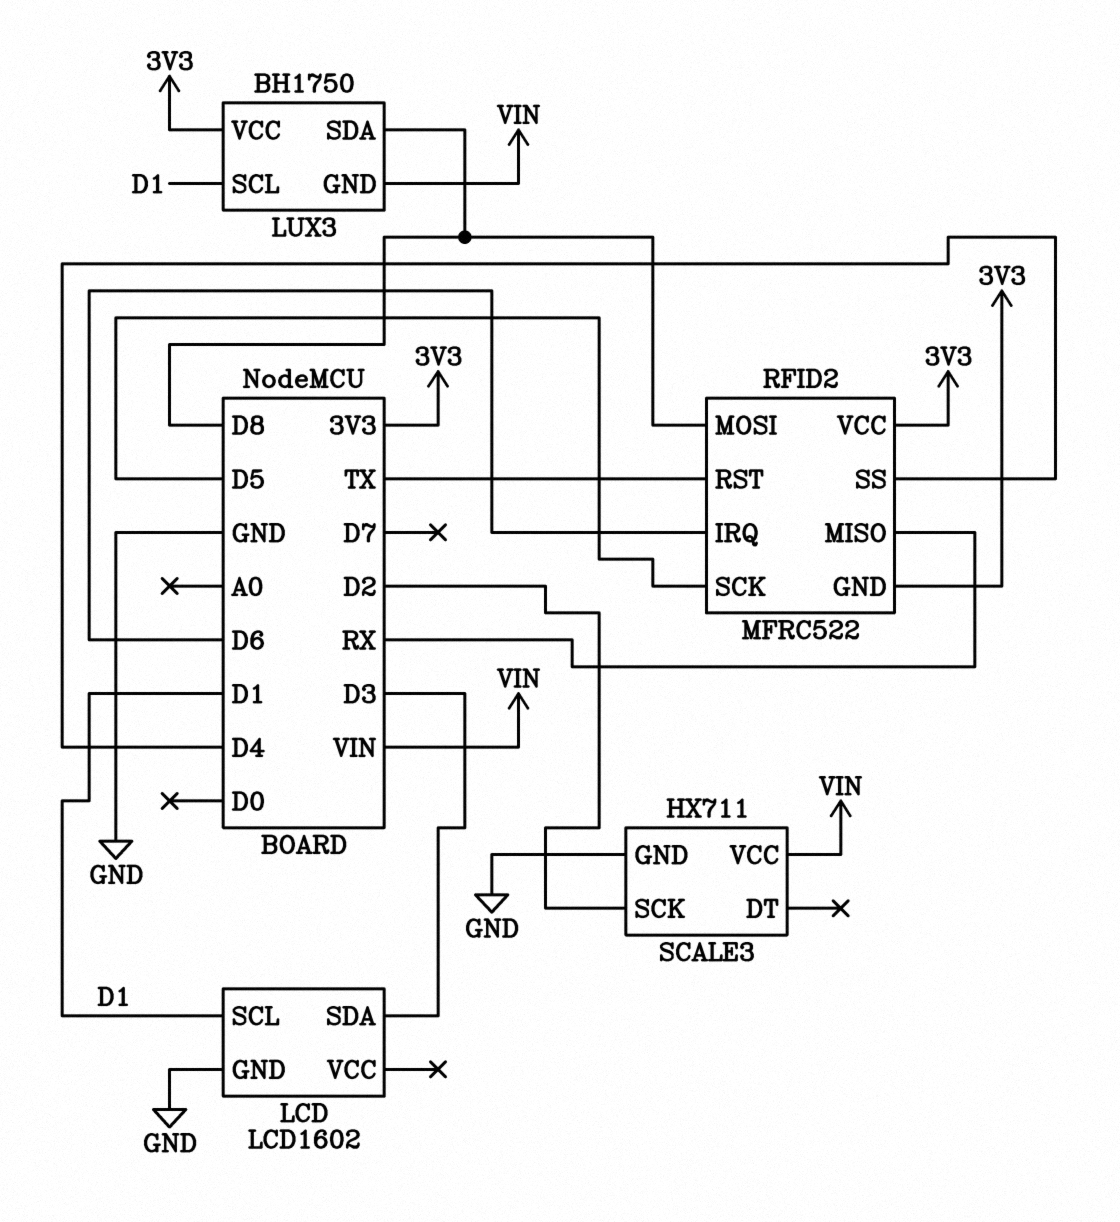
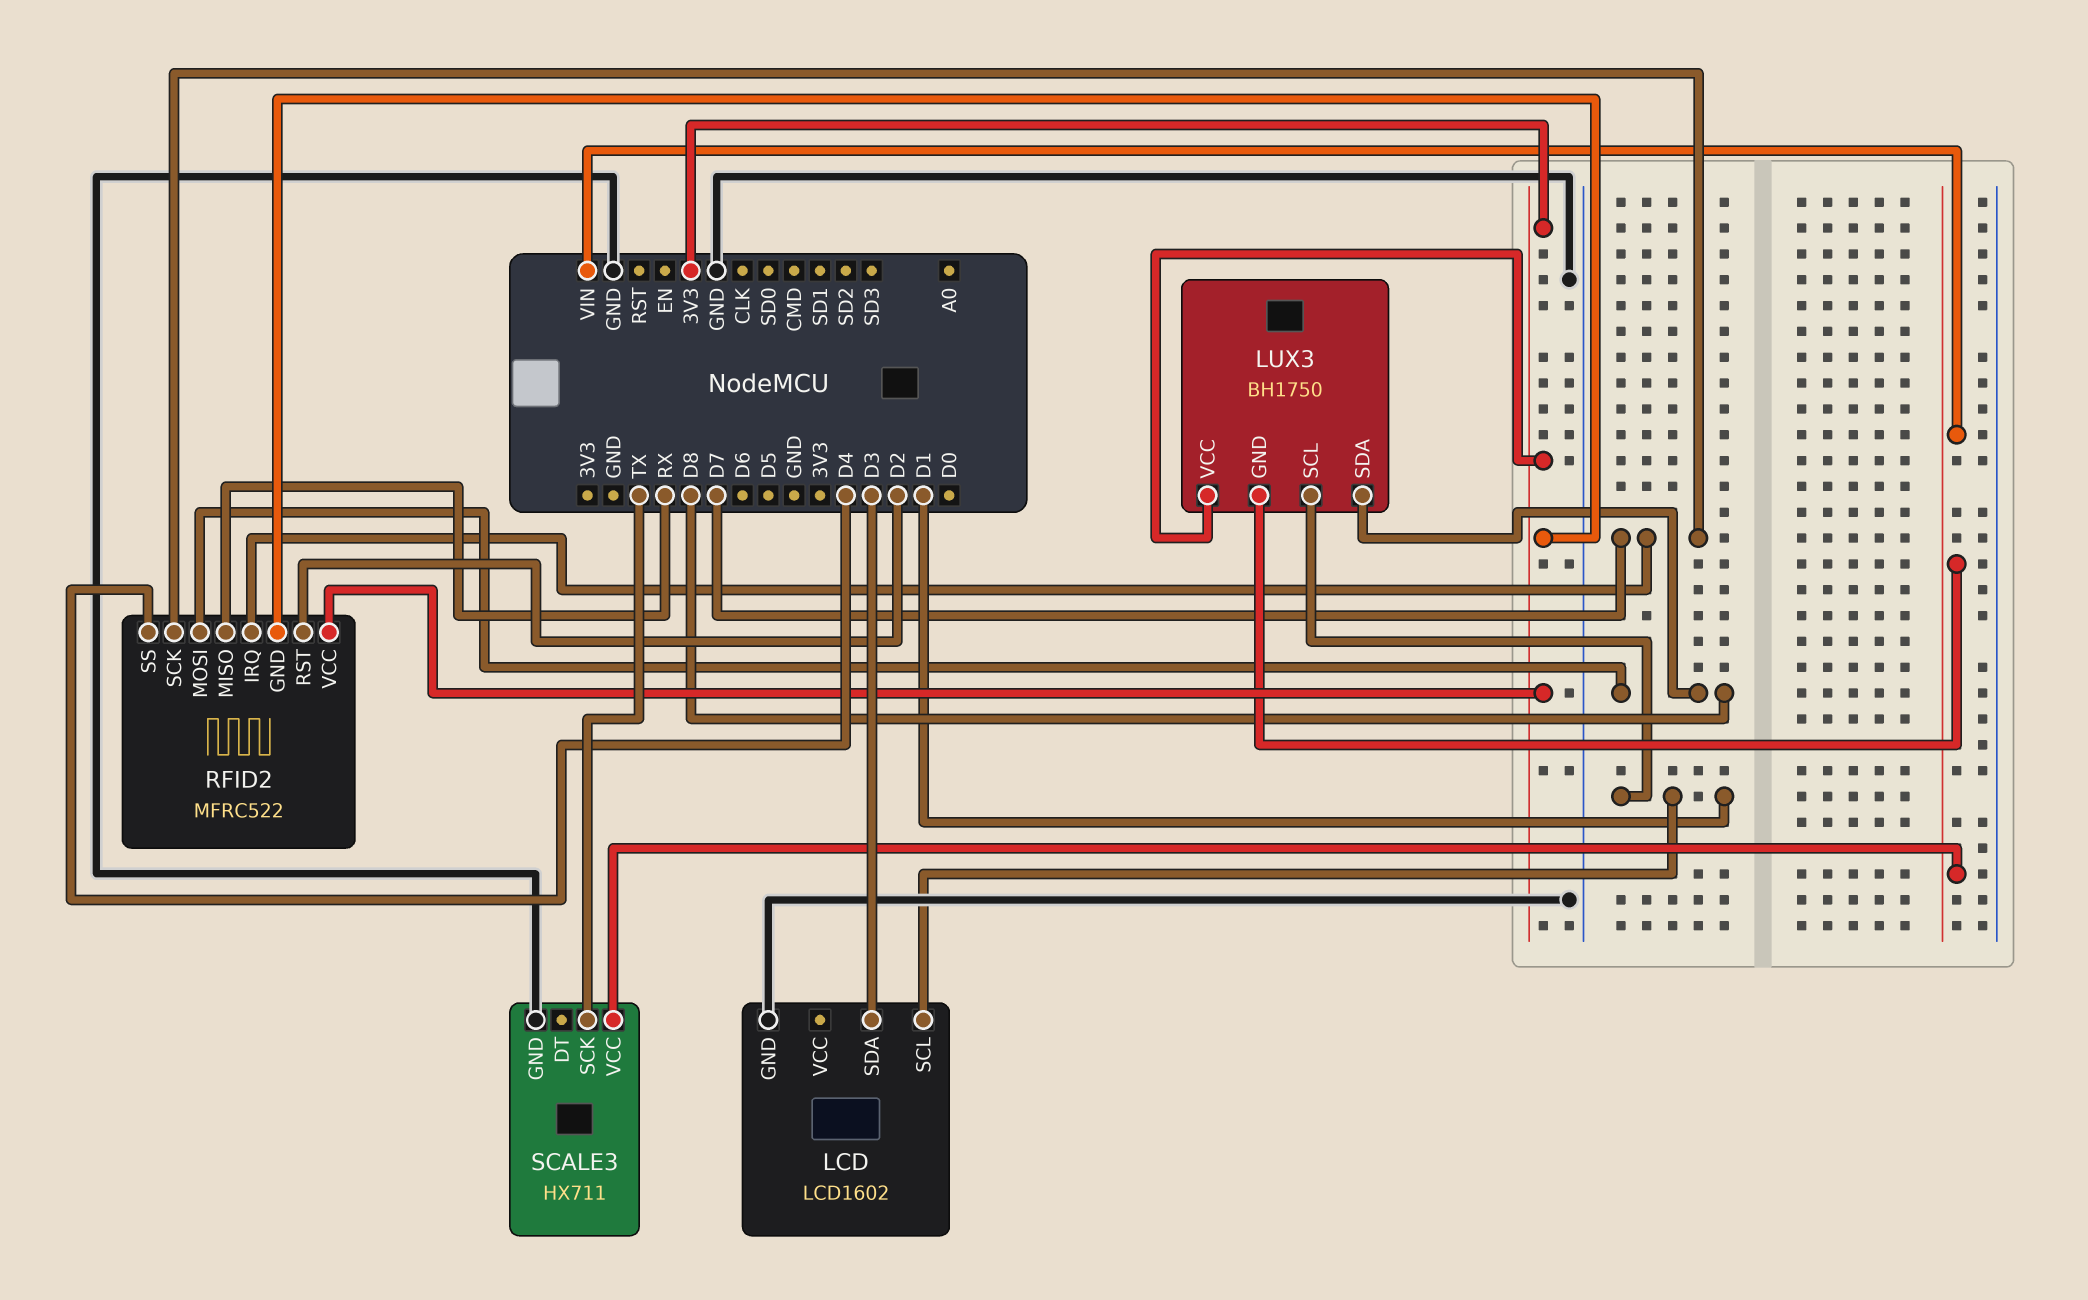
RFID2 pin IRQ: D6 -> D7
RFID2 pin RST: TX -> D2
RFID2 pin SCK: D5 -> D7
SCALE3 pin SCK: D2 -> TX

